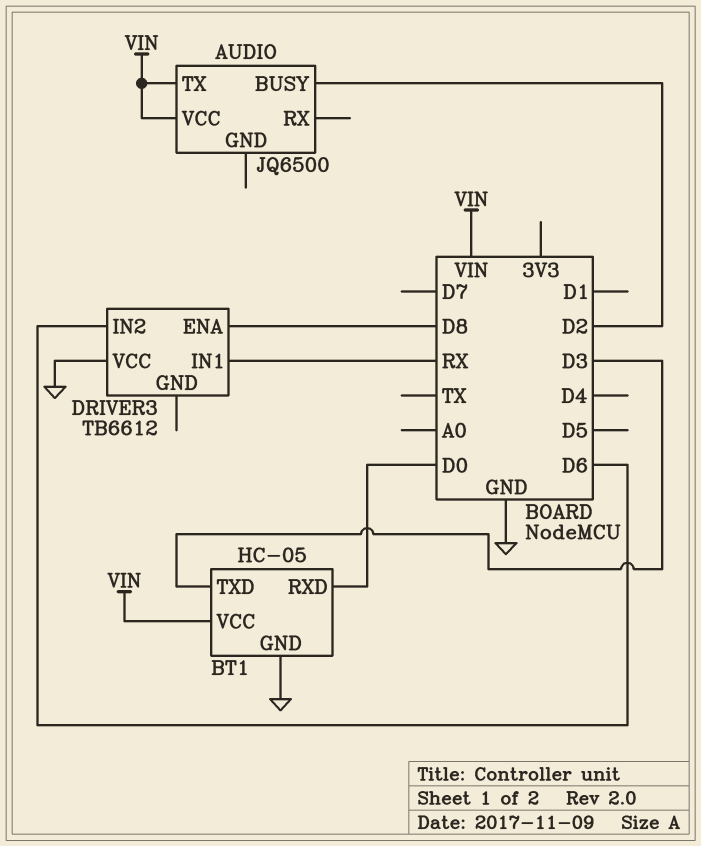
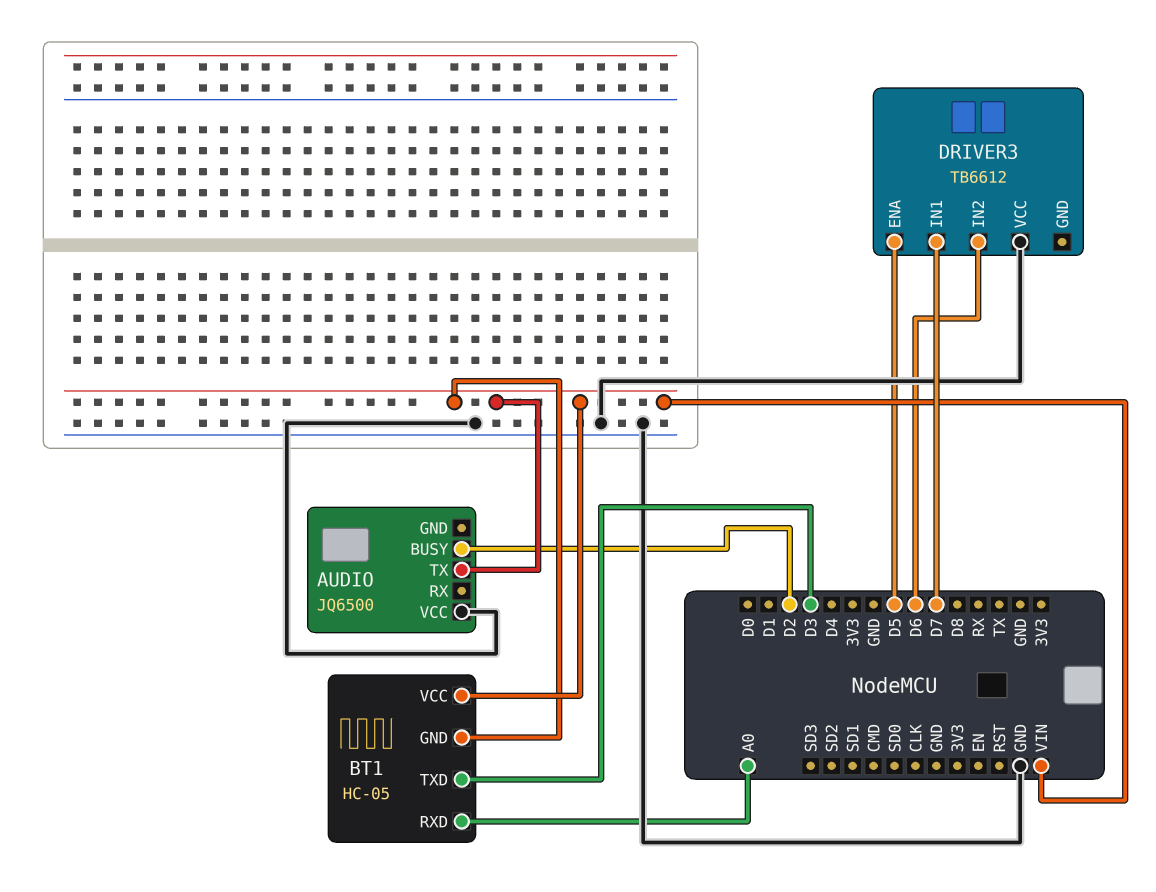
AUDIO pin VCC: VIN -> GND
BT1 pin GND: GND -> VIN
BT1 pin RXD: D0 -> A0
DRIVER3 pin ENA: D8 -> D5
DRIVER3 pin IN1: RX -> D7

